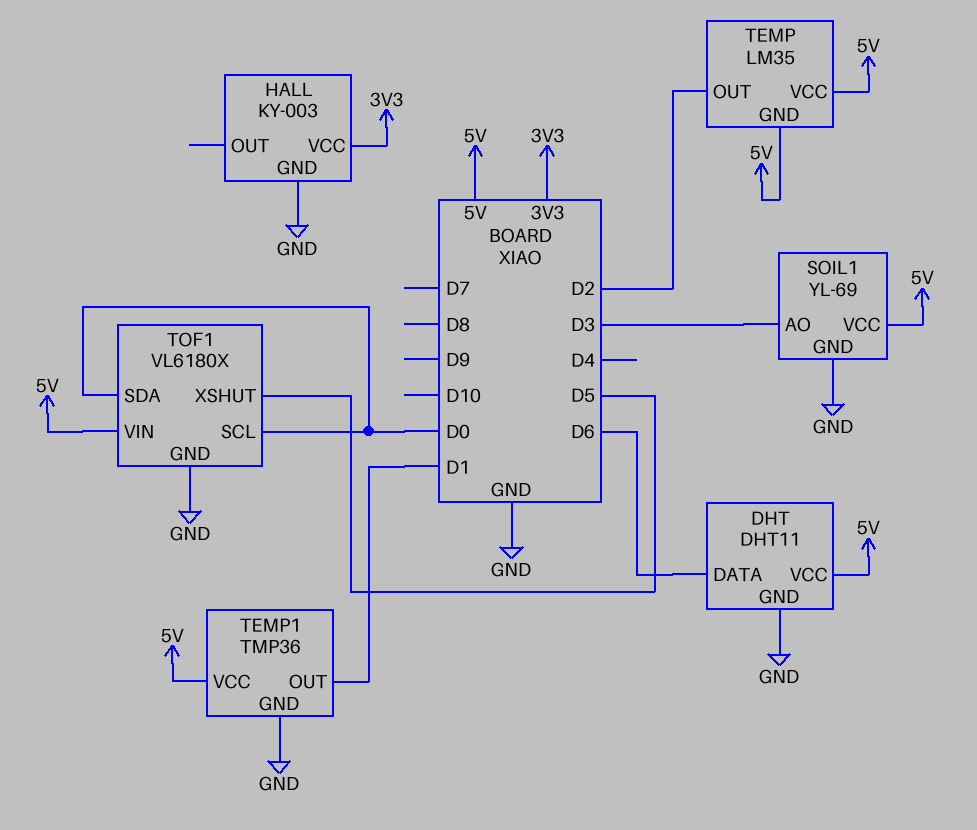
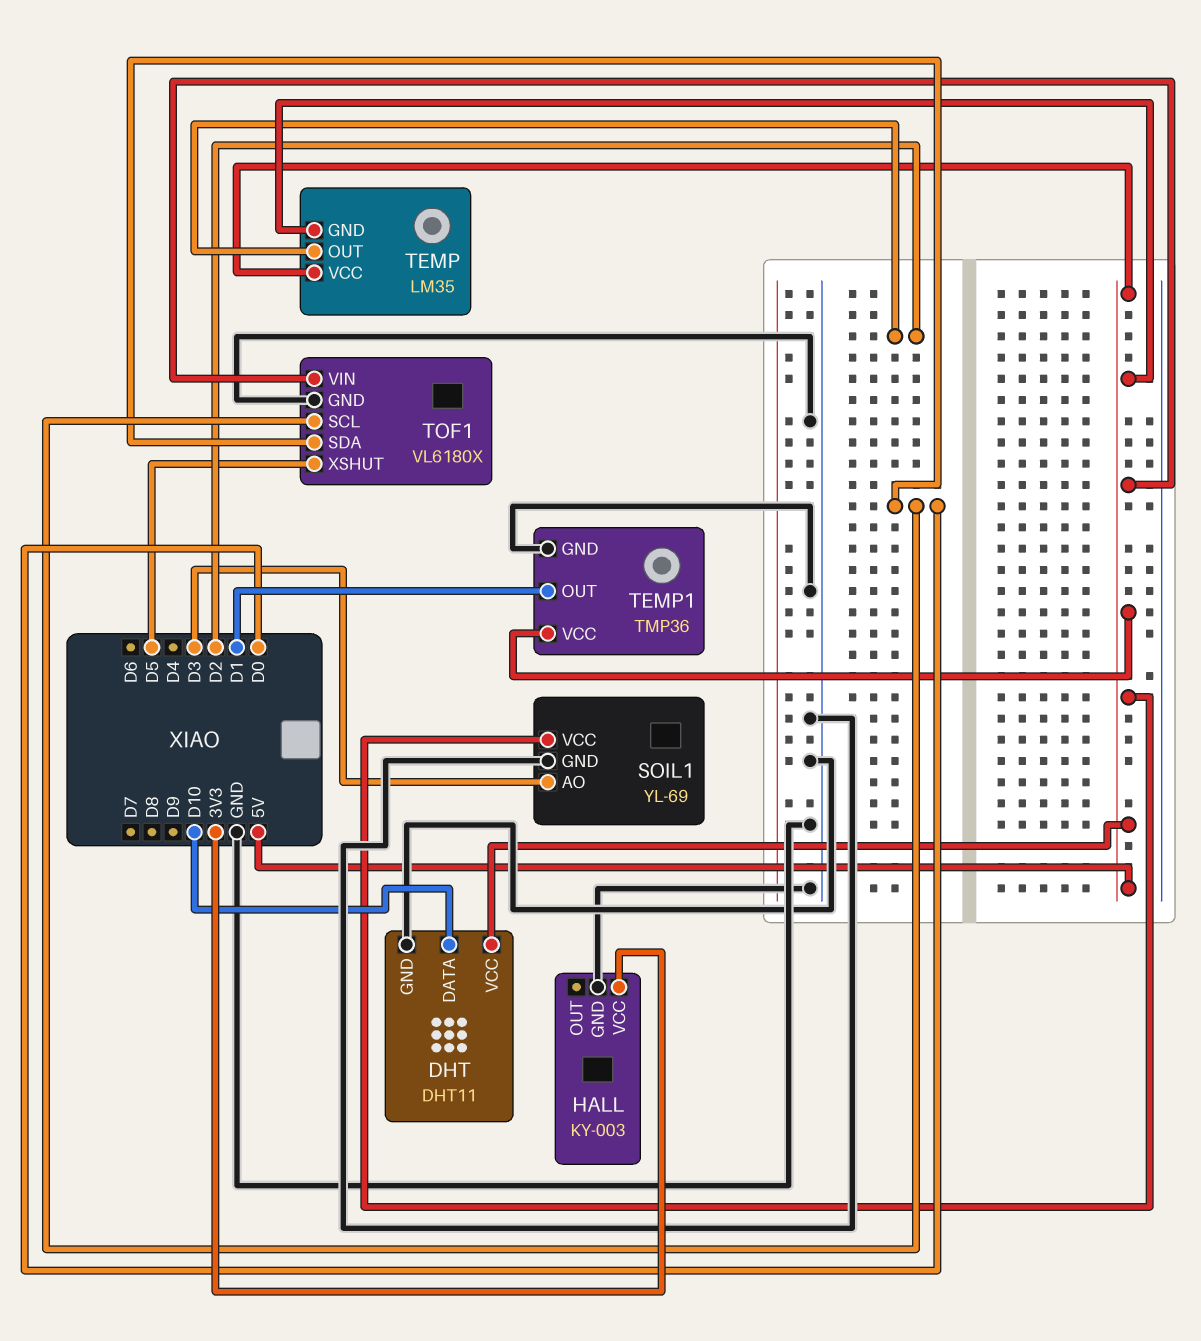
DHT pin DATA: D6 -> D10

